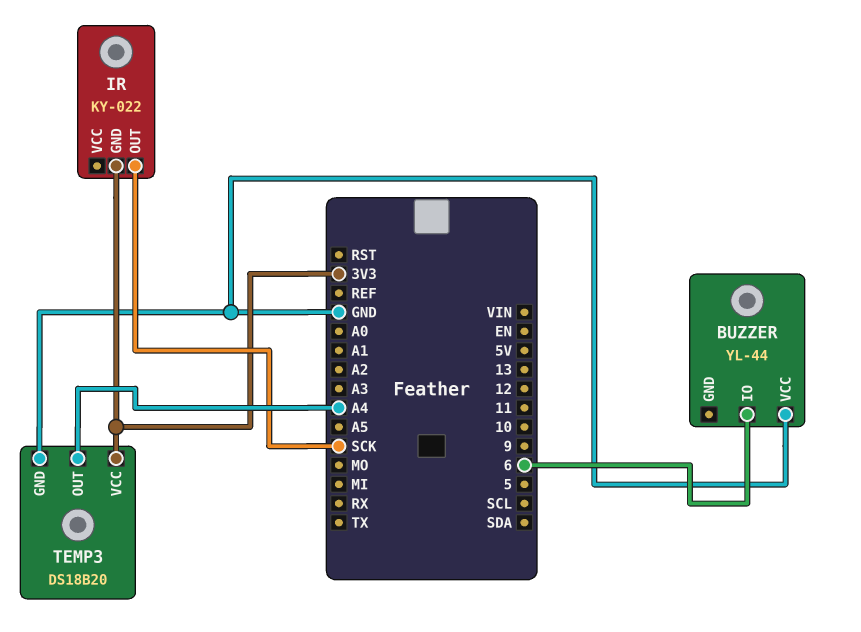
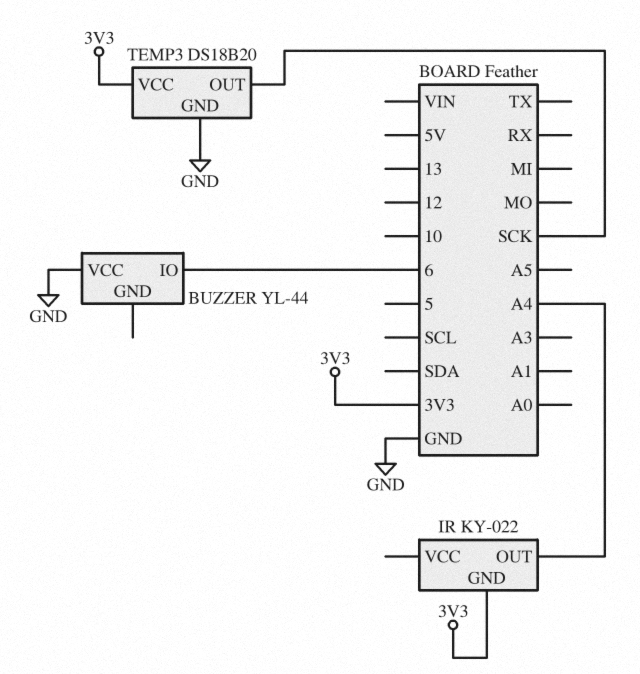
IR pin OUT: SCK -> A4
TEMP3 pin OUT: A4 -> SCK

